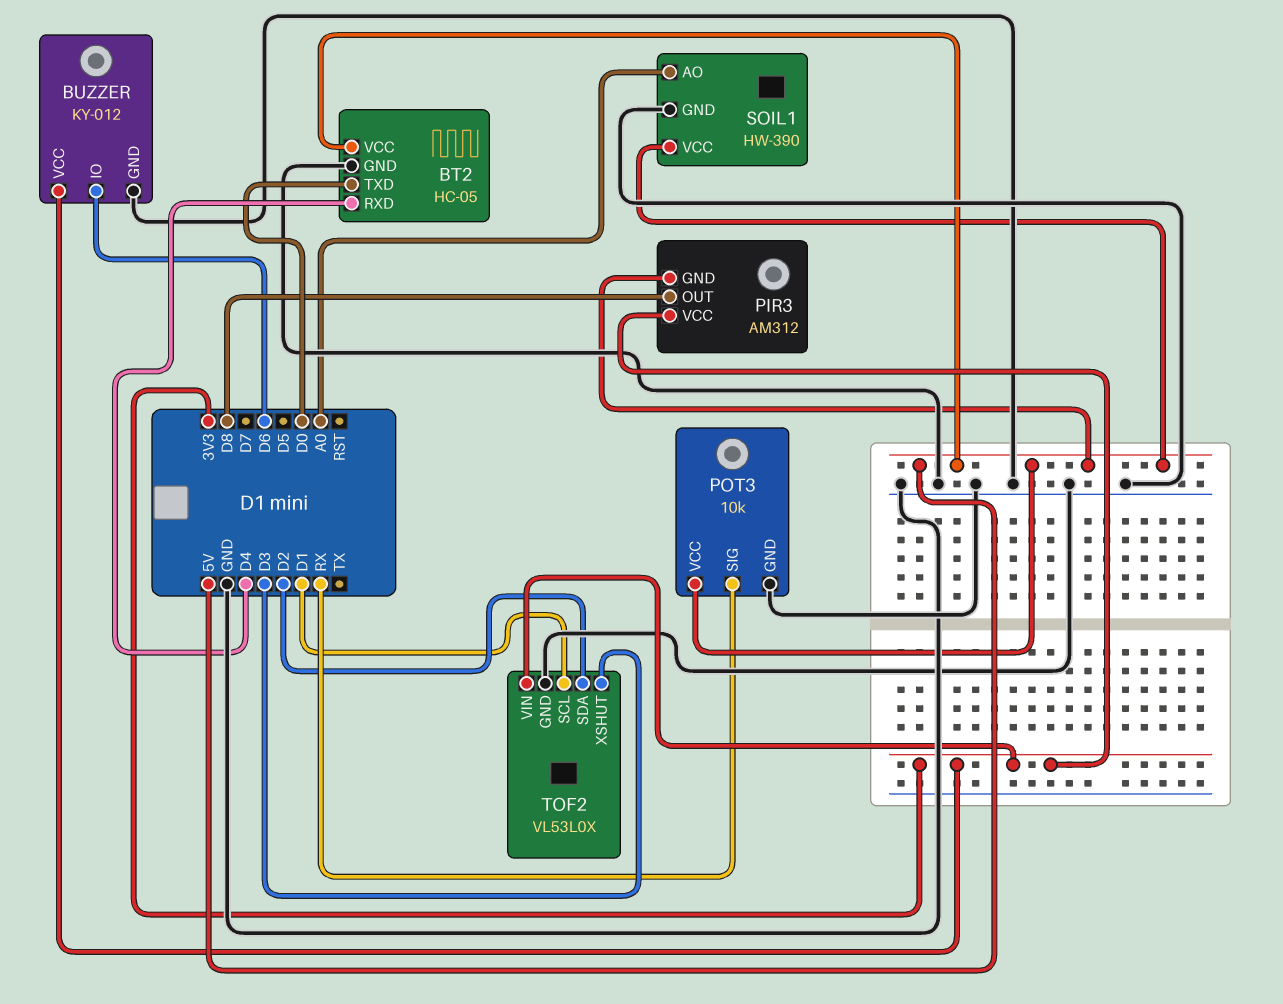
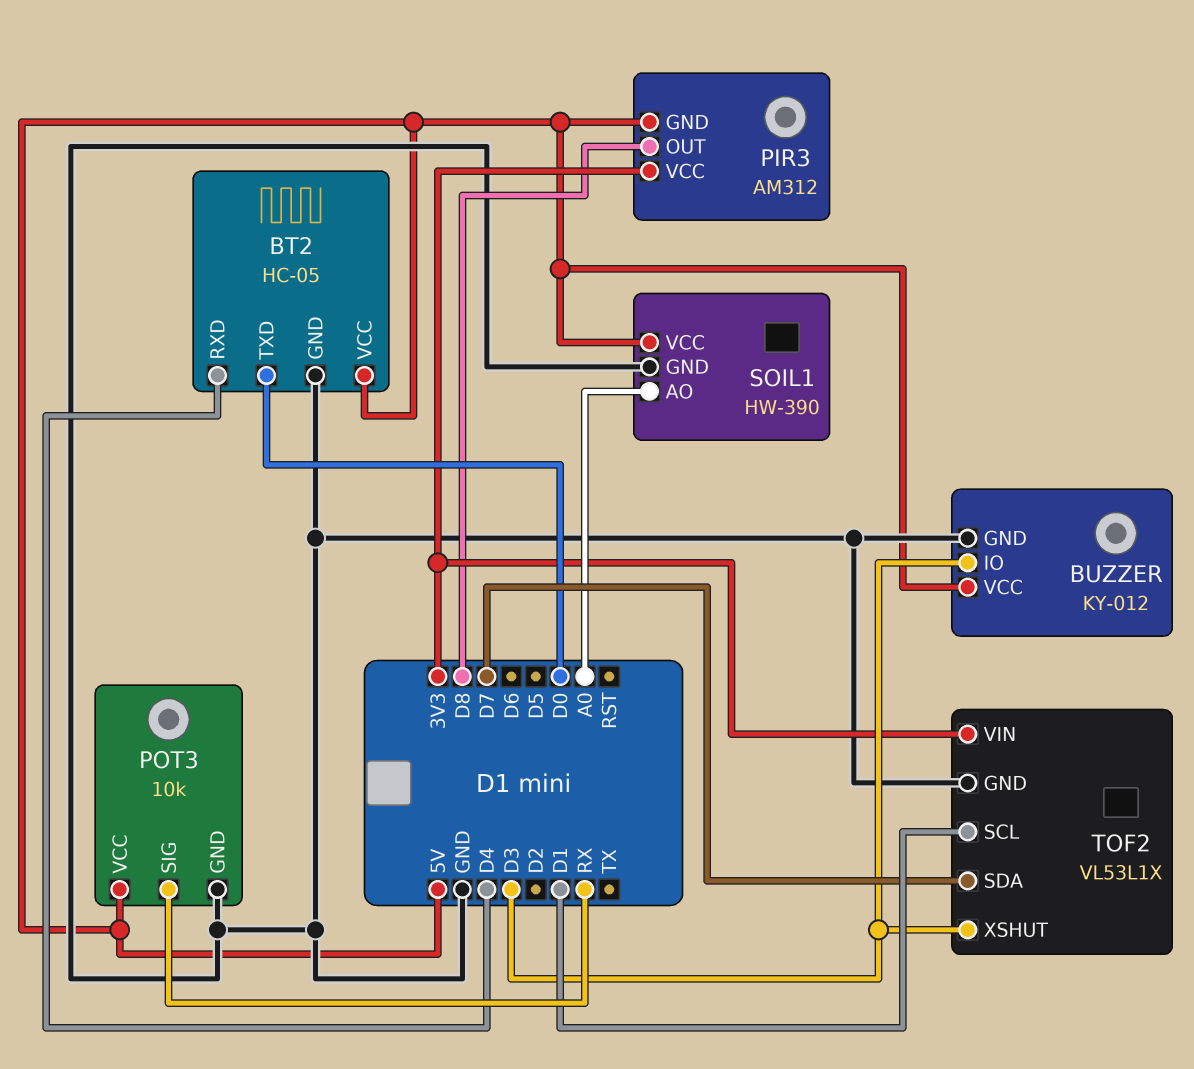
BUZZER pin IO: D6 -> D3
BUZZER pin VCC: 3V3 -> 5V
TOF2: VL53L0X -> VL53L1X
TOF2 pin SDA: D2 -> D7

